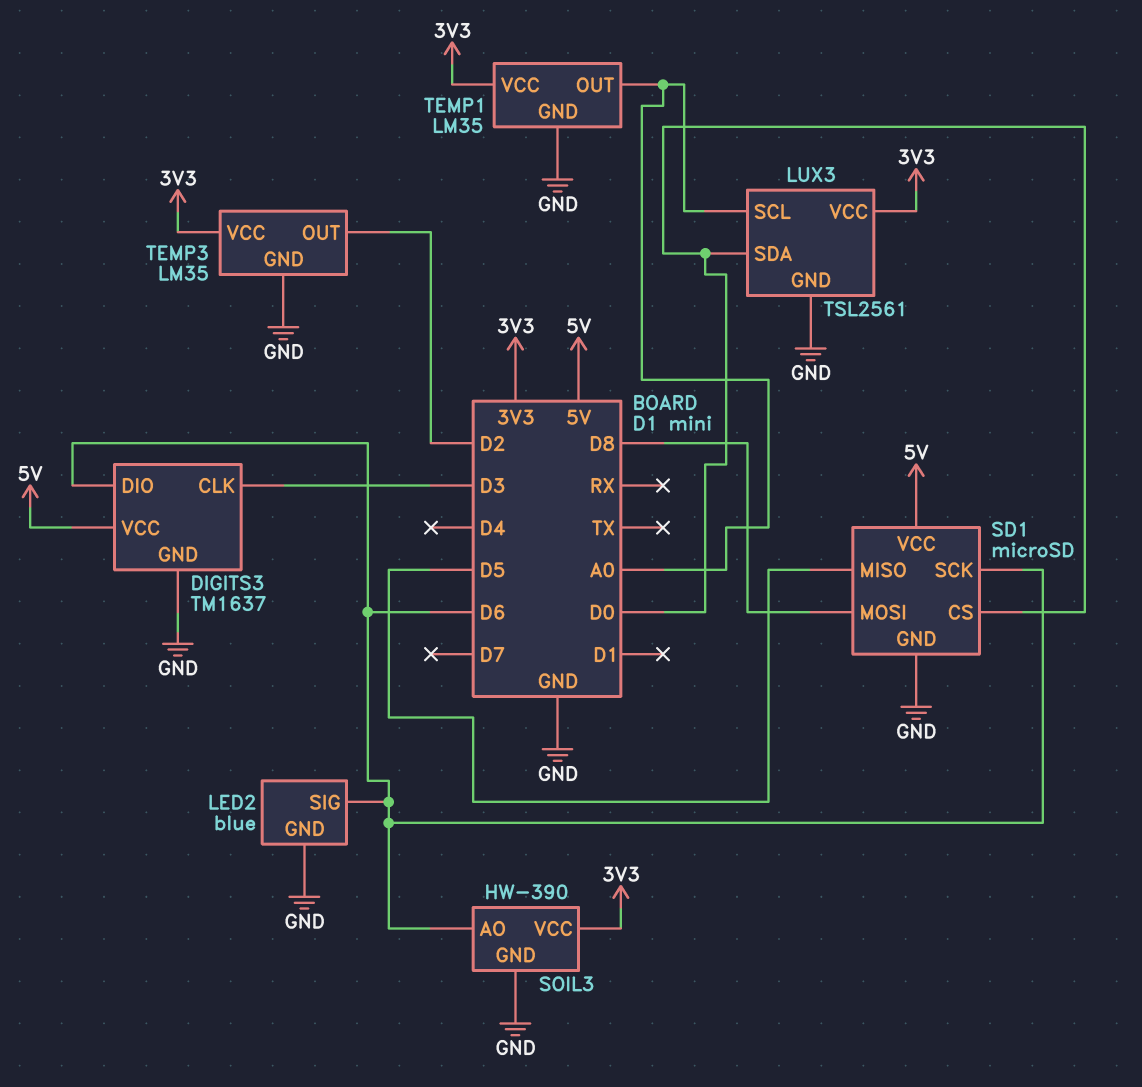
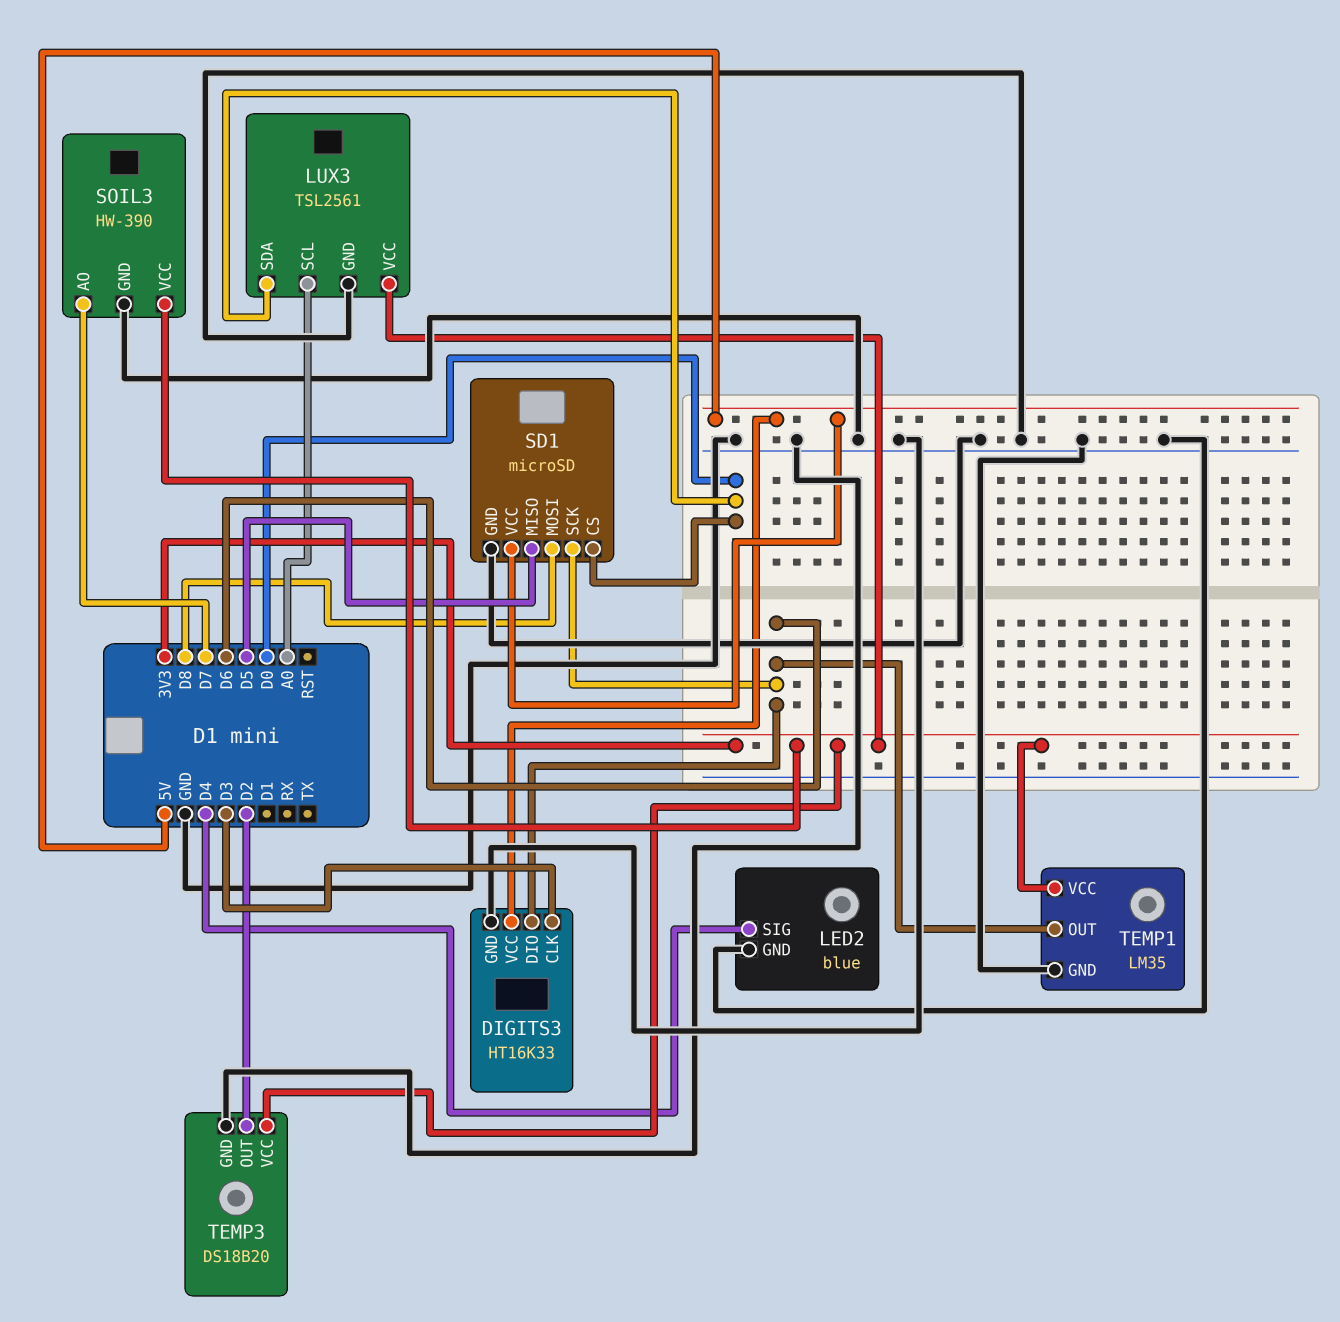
DIGITS3: TM1637 -> HT16K33
LED2 pin SIG: D6 -> D4
SOIL3 pin AO: D6 -> D7
TEMP1 pin OUT: A0 -> D6
TEMP3: LM35 -> DS18B20

